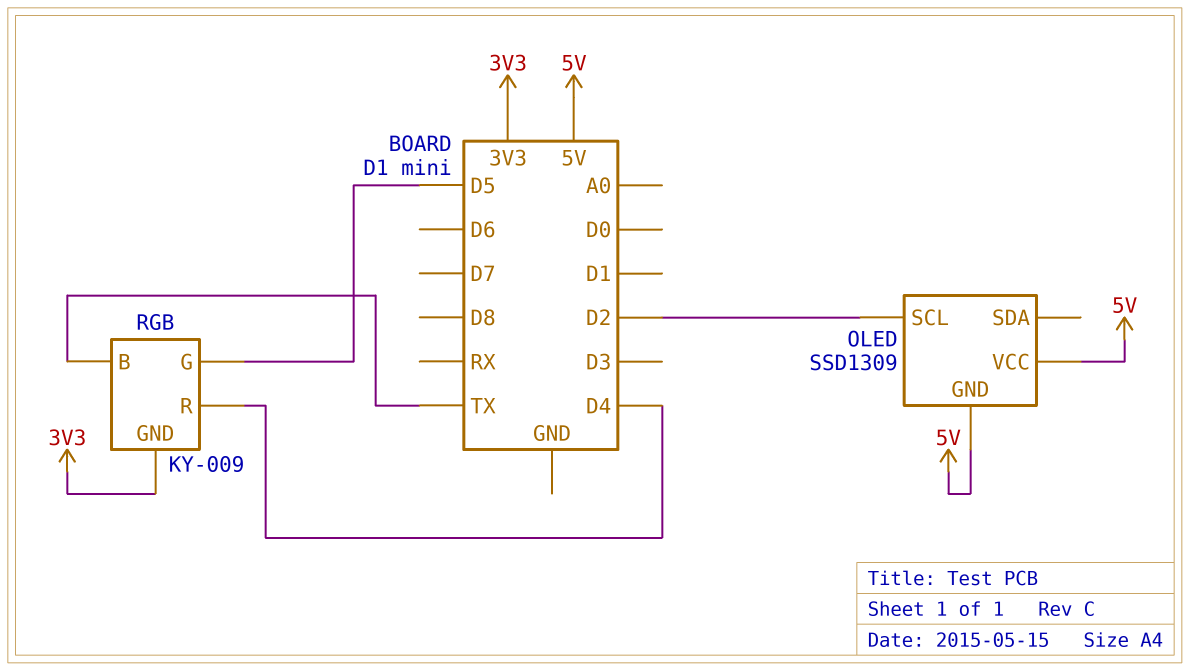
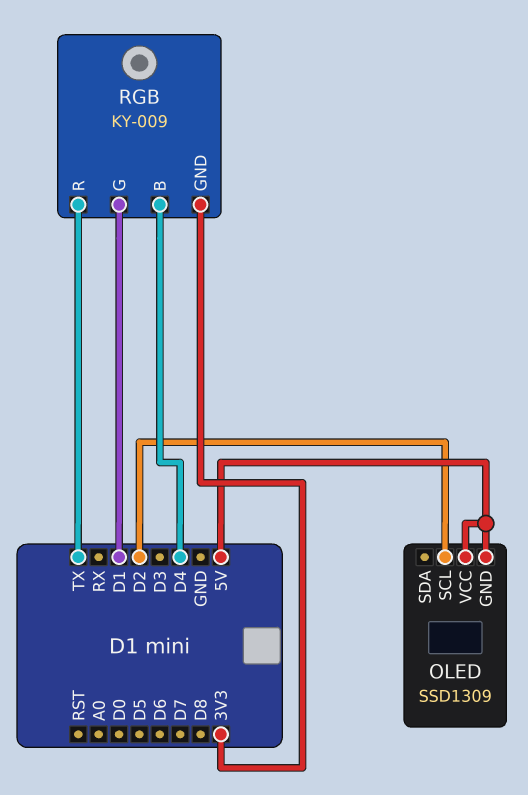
RGB pin B: TX -> D4
RGB pin G: D5 -> D1
RGB pin R: D4 -> TX

